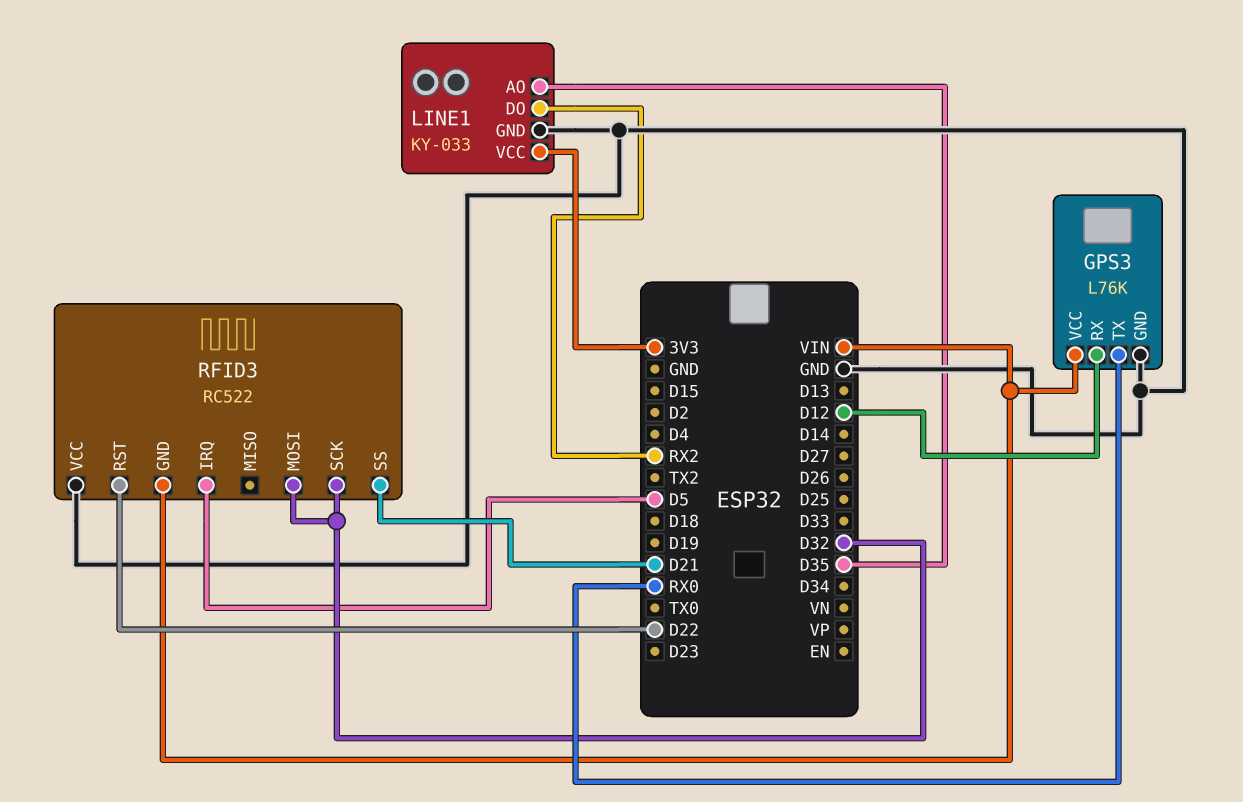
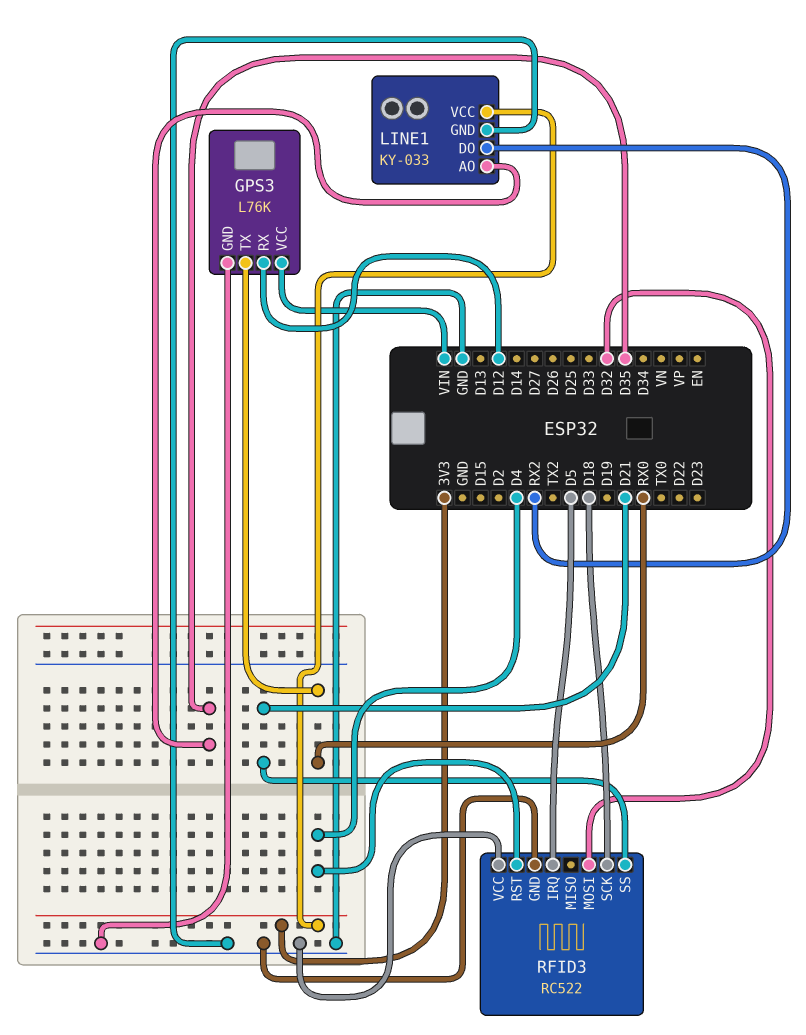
RFID3 pin GND: VIN -> GND
RFID3 pin RST: D22 -> D4
RFID3 pin SCK: D32 -> D18

